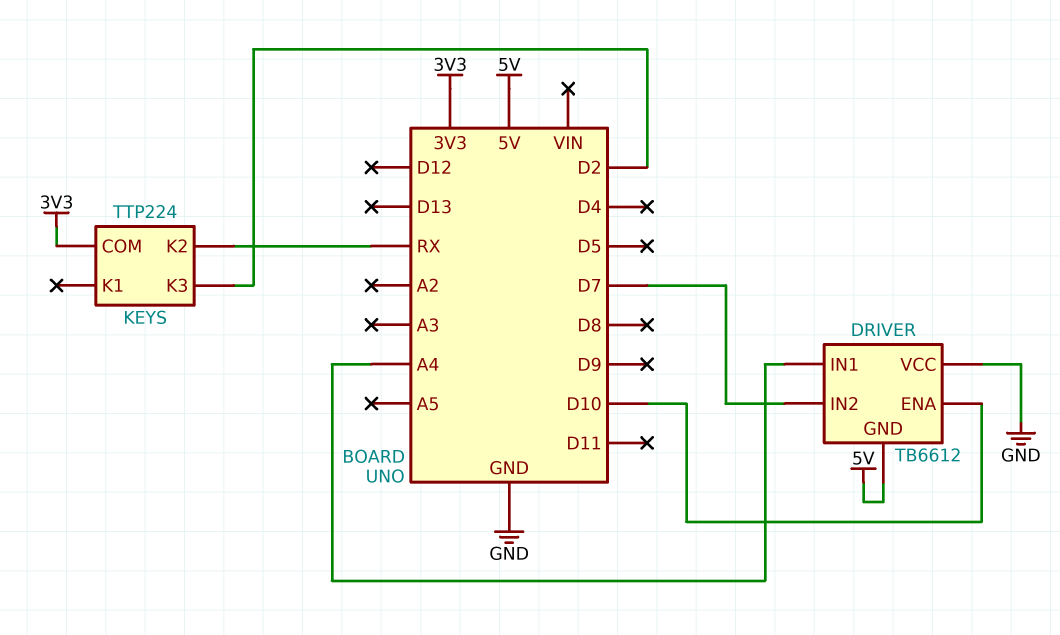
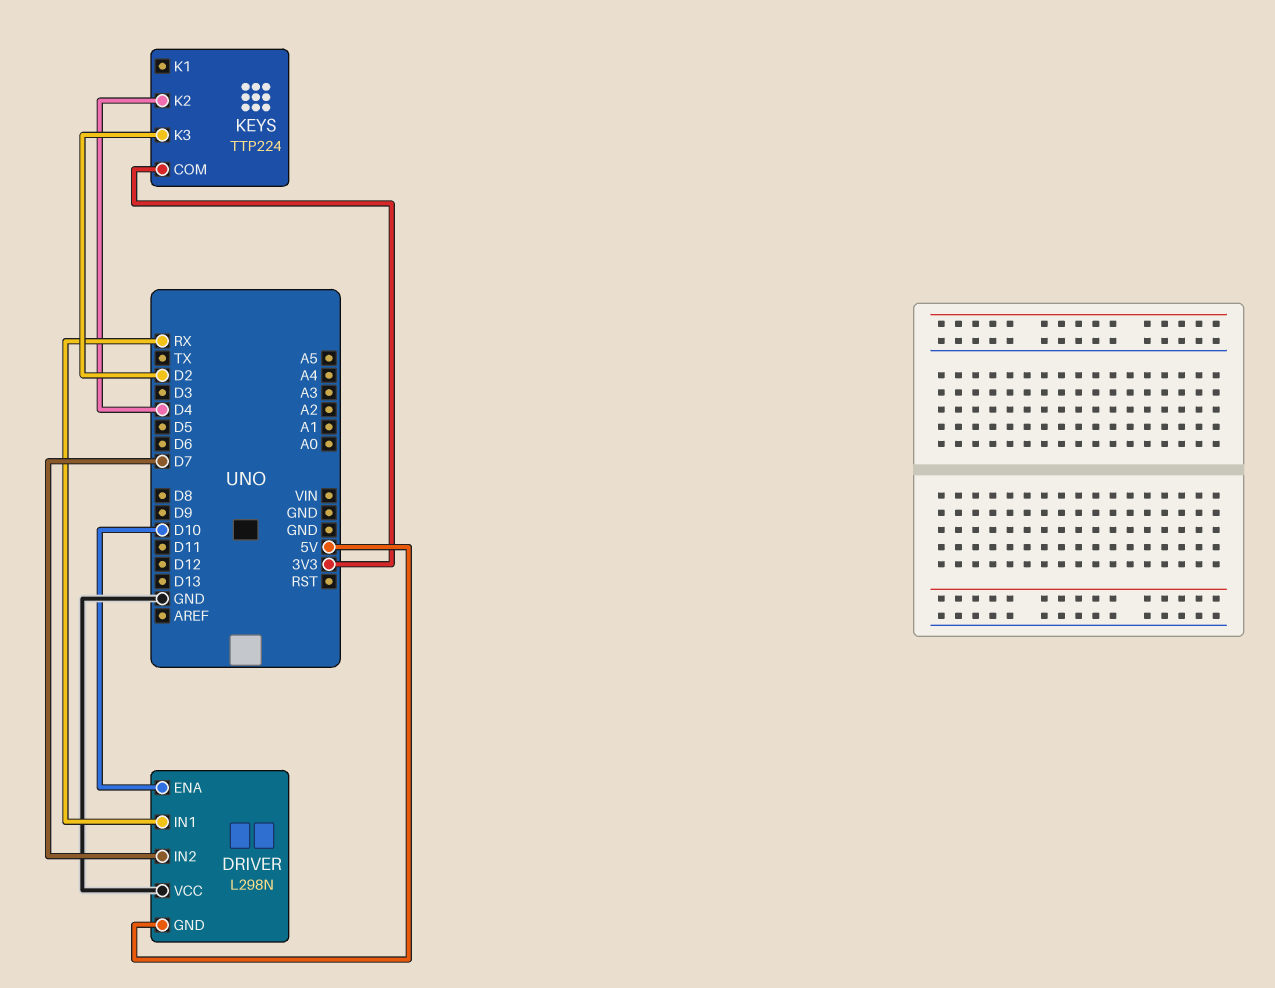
DRIVER: TB6612 -> L298N
DRIVER pin IN1: A4 -> RX
KEYS pin K2: RX -> D4

